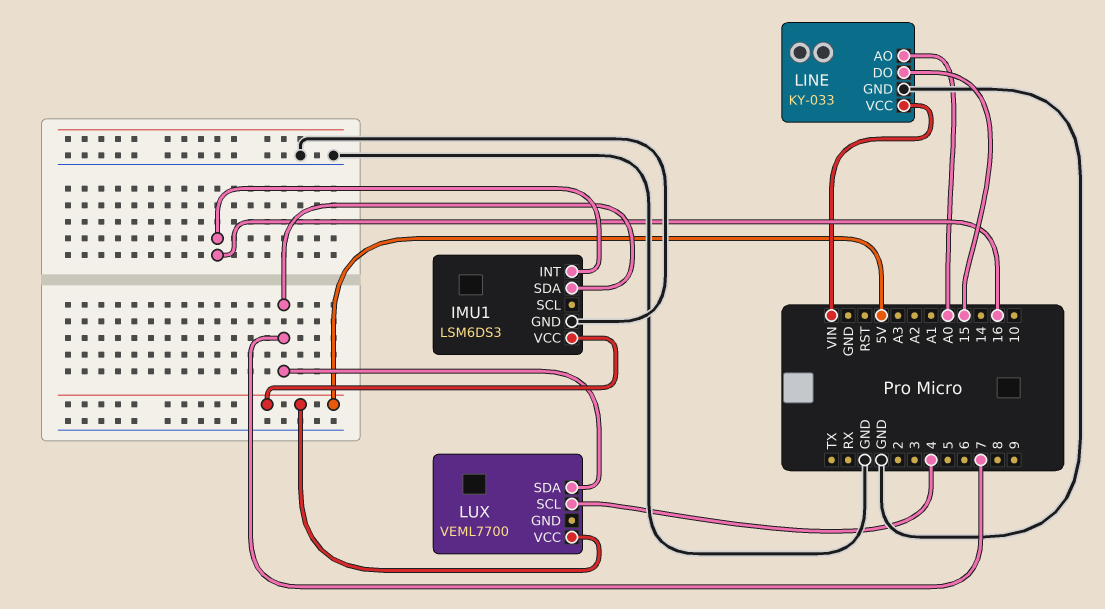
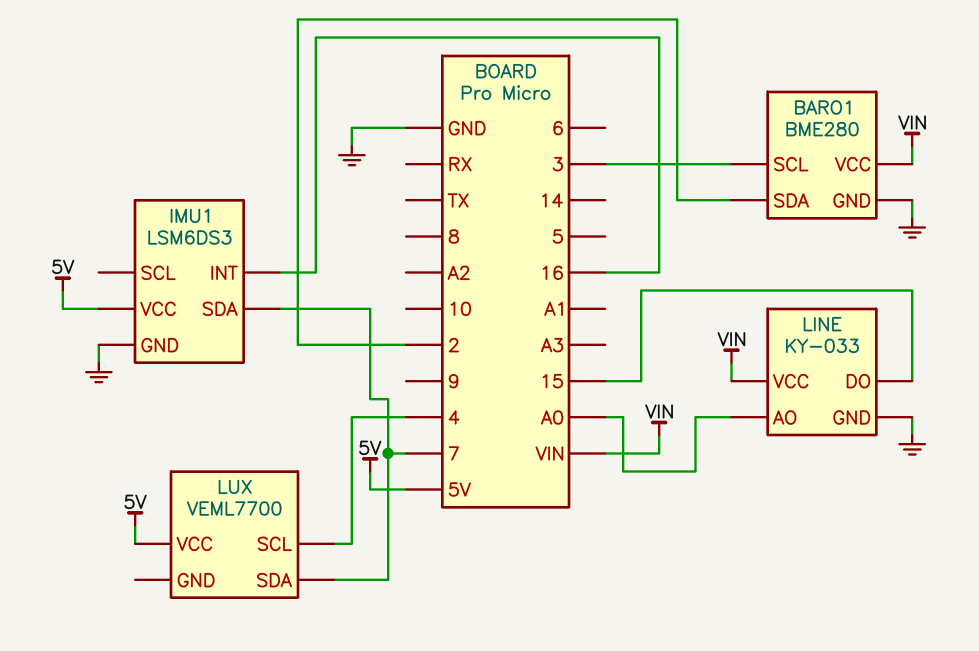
BARO1: none -> BME280
BARO1 pin GND: none -> GND
BARO1 pin SCL: none -> 3
BARO1 pin SDA: none -> 2
BARO1 pin VCC: none -> VIN

